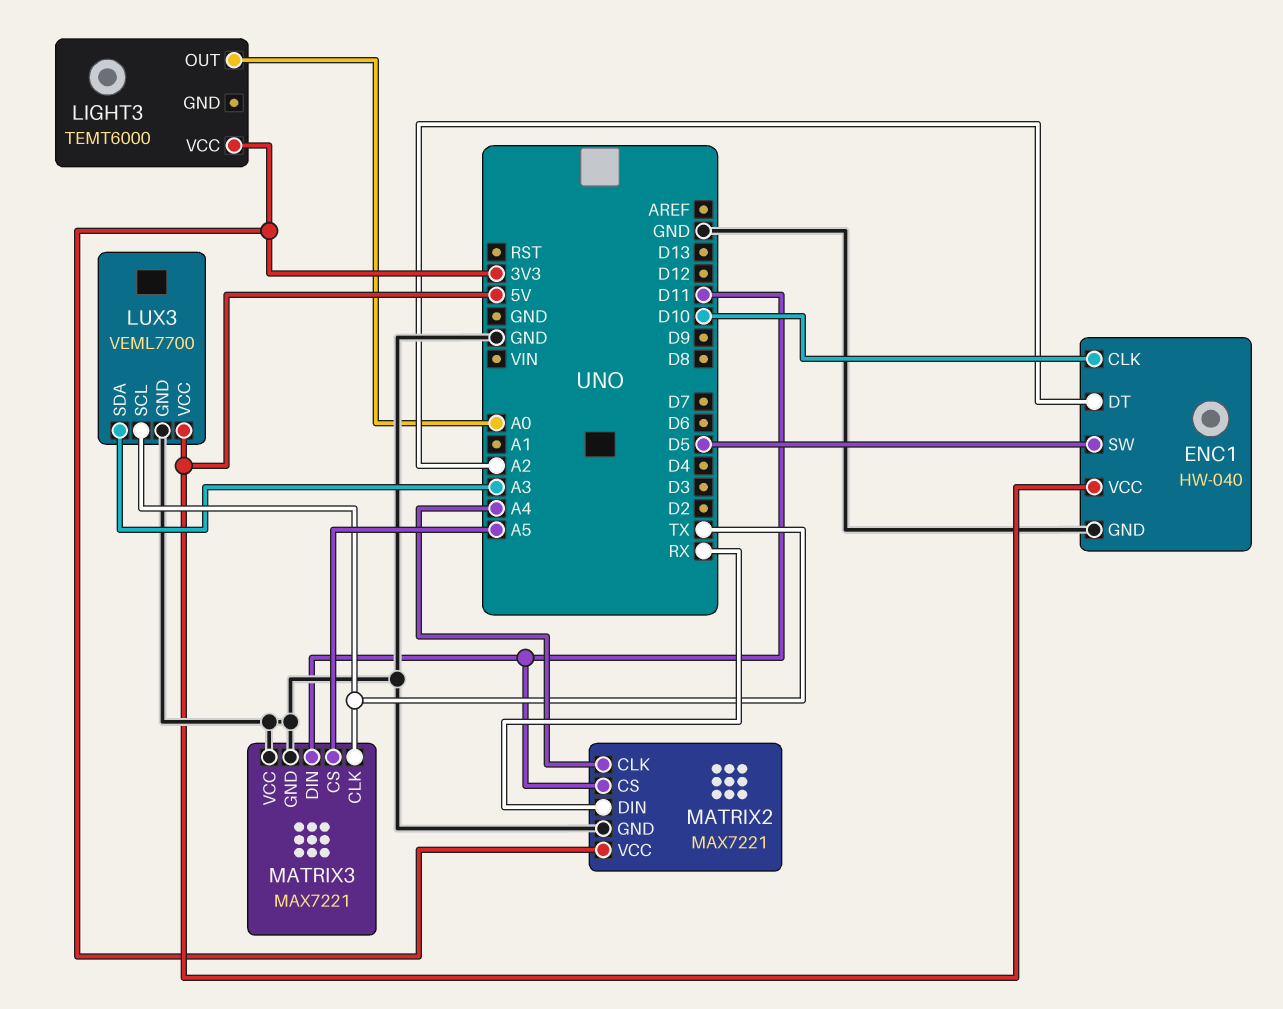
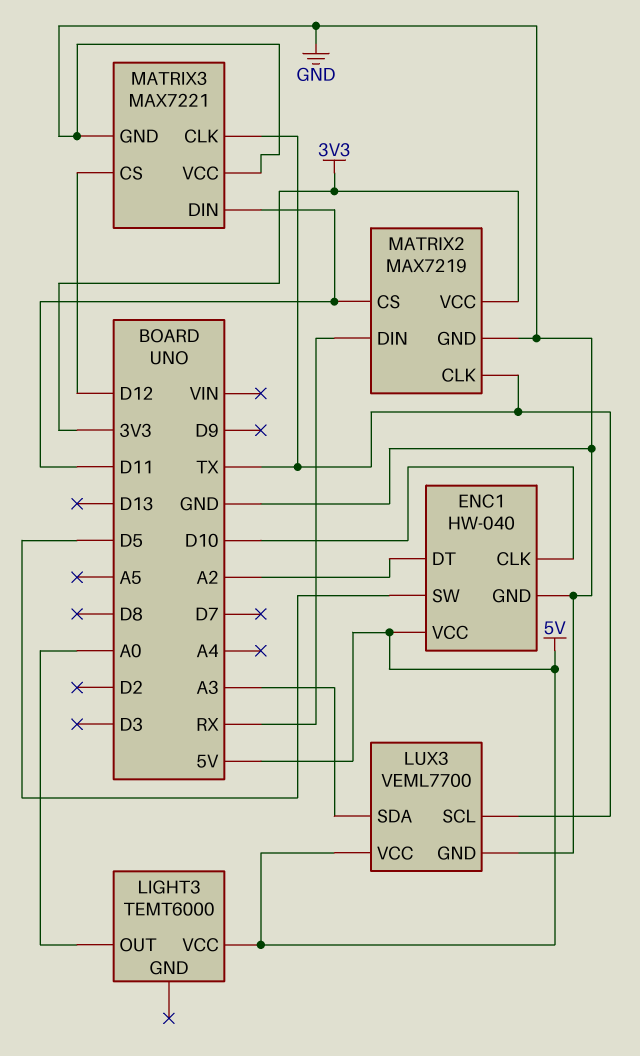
LIGHT3 pin VCC: 3V3 -> 5V
MATRIX2: MAX7221 -> MAX7219
MATRIX2 pin CLK: A4 -> TX
MATRIX3 pin CS: A5 -> D12

